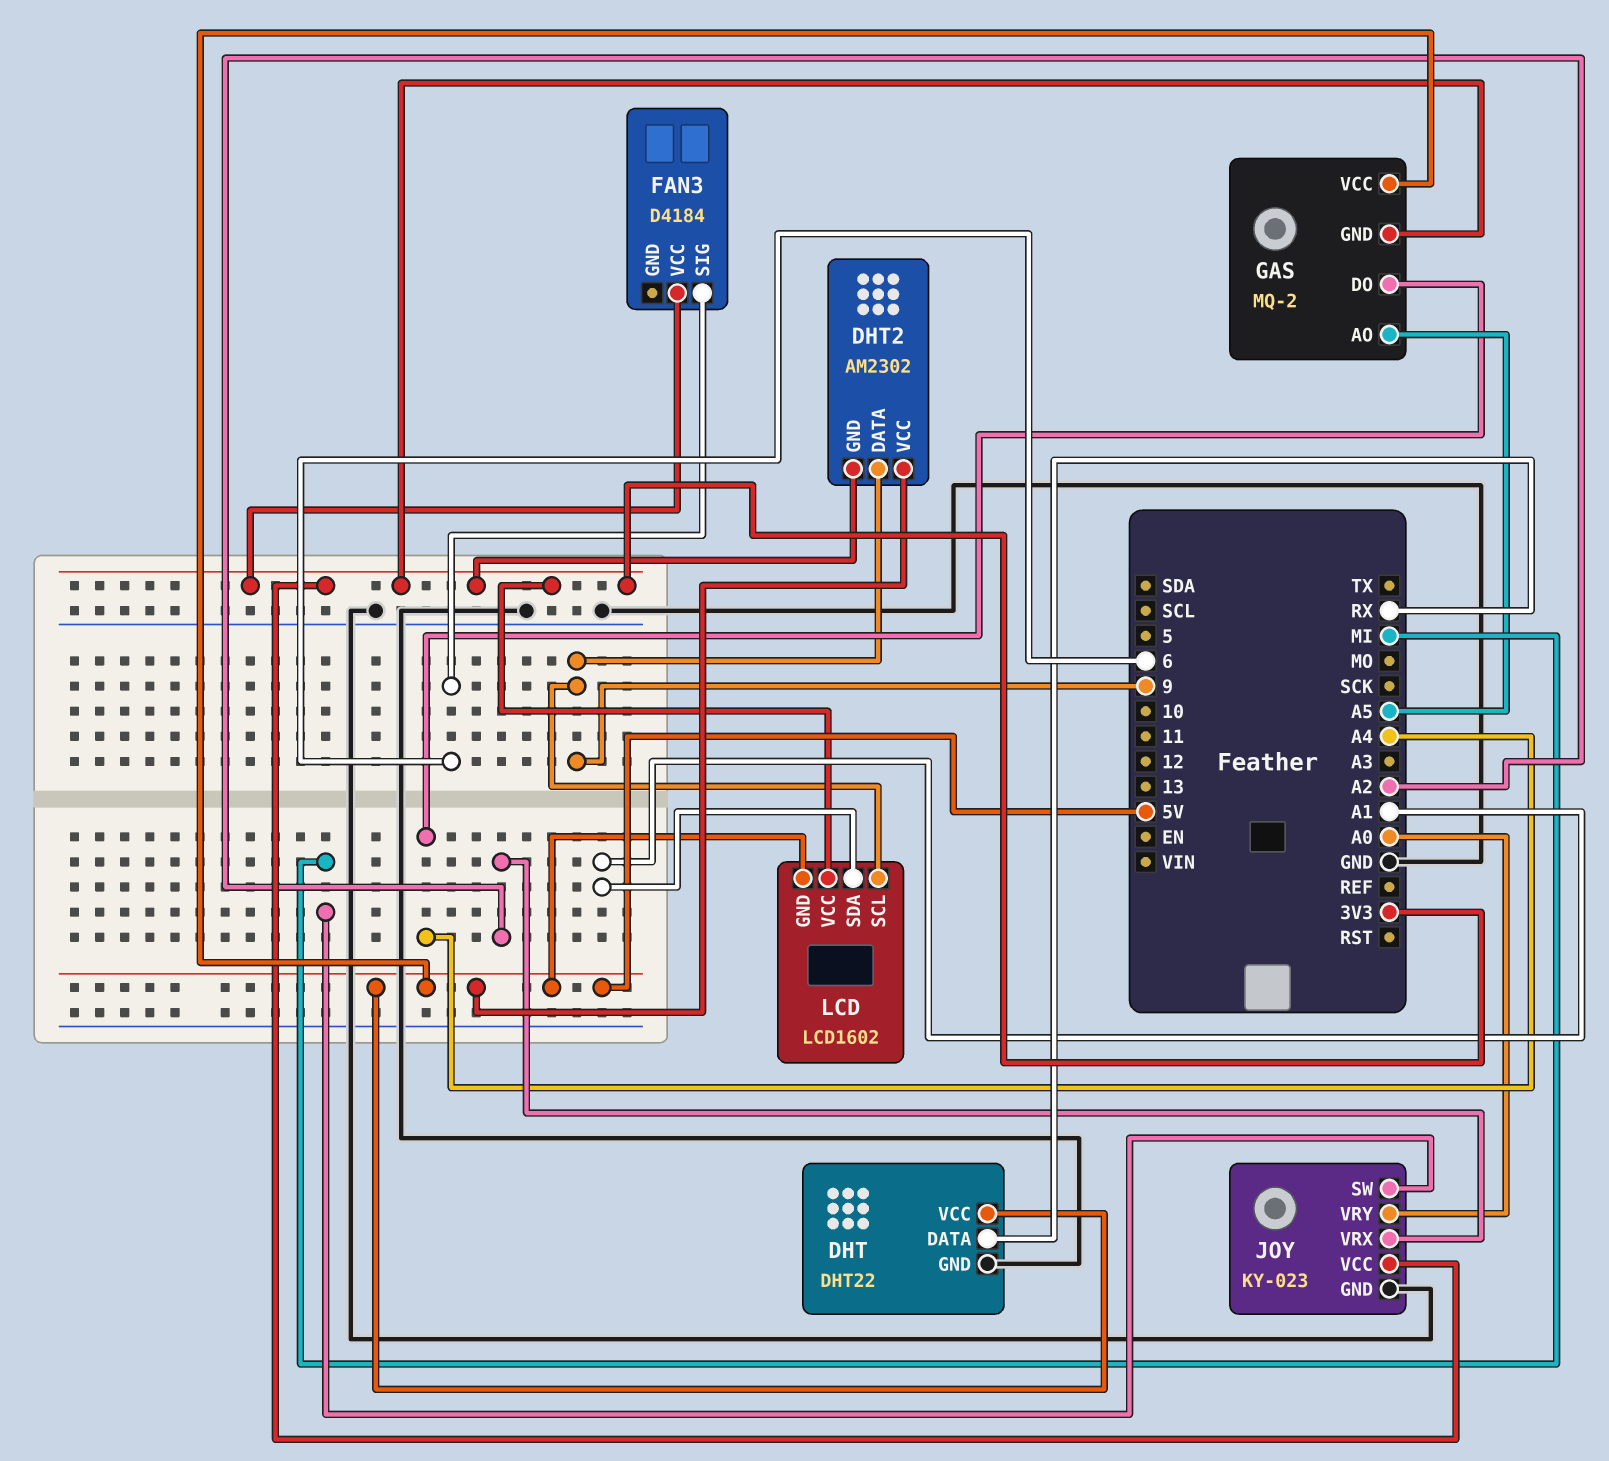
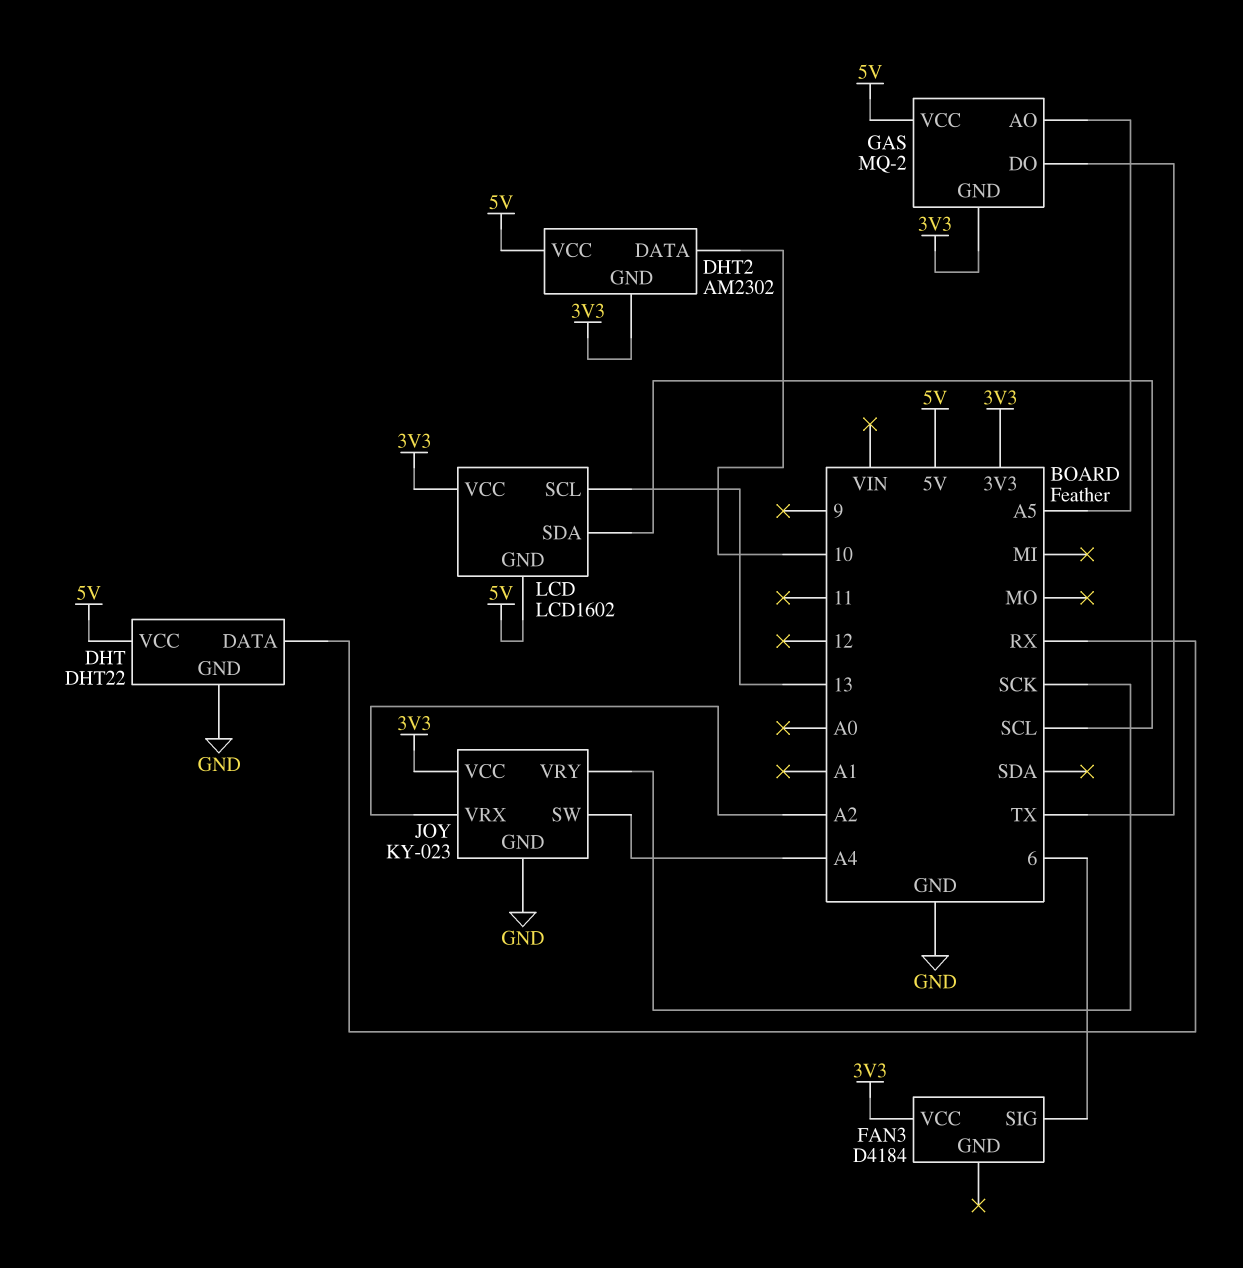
DHT2 pin DATA: 9 -> 10
GAS pin DO: A4 -> TX
JOY pin SW: MI -> A4
JOY pin VRY: A0 -> SCK
LCD pin SCL: 9 -> 13
LCD pin SDA: A1 -> SCL

